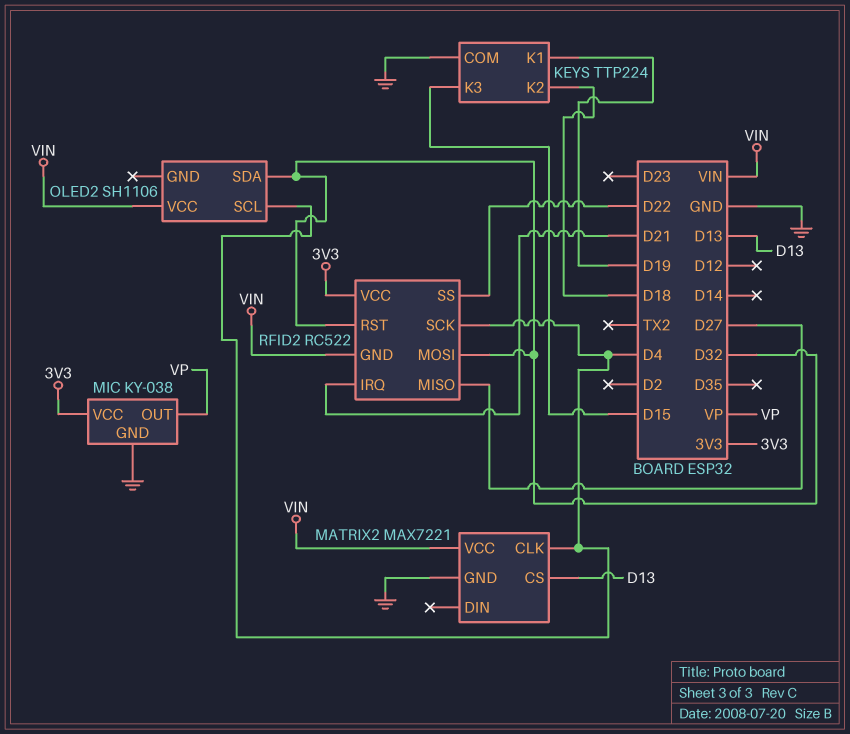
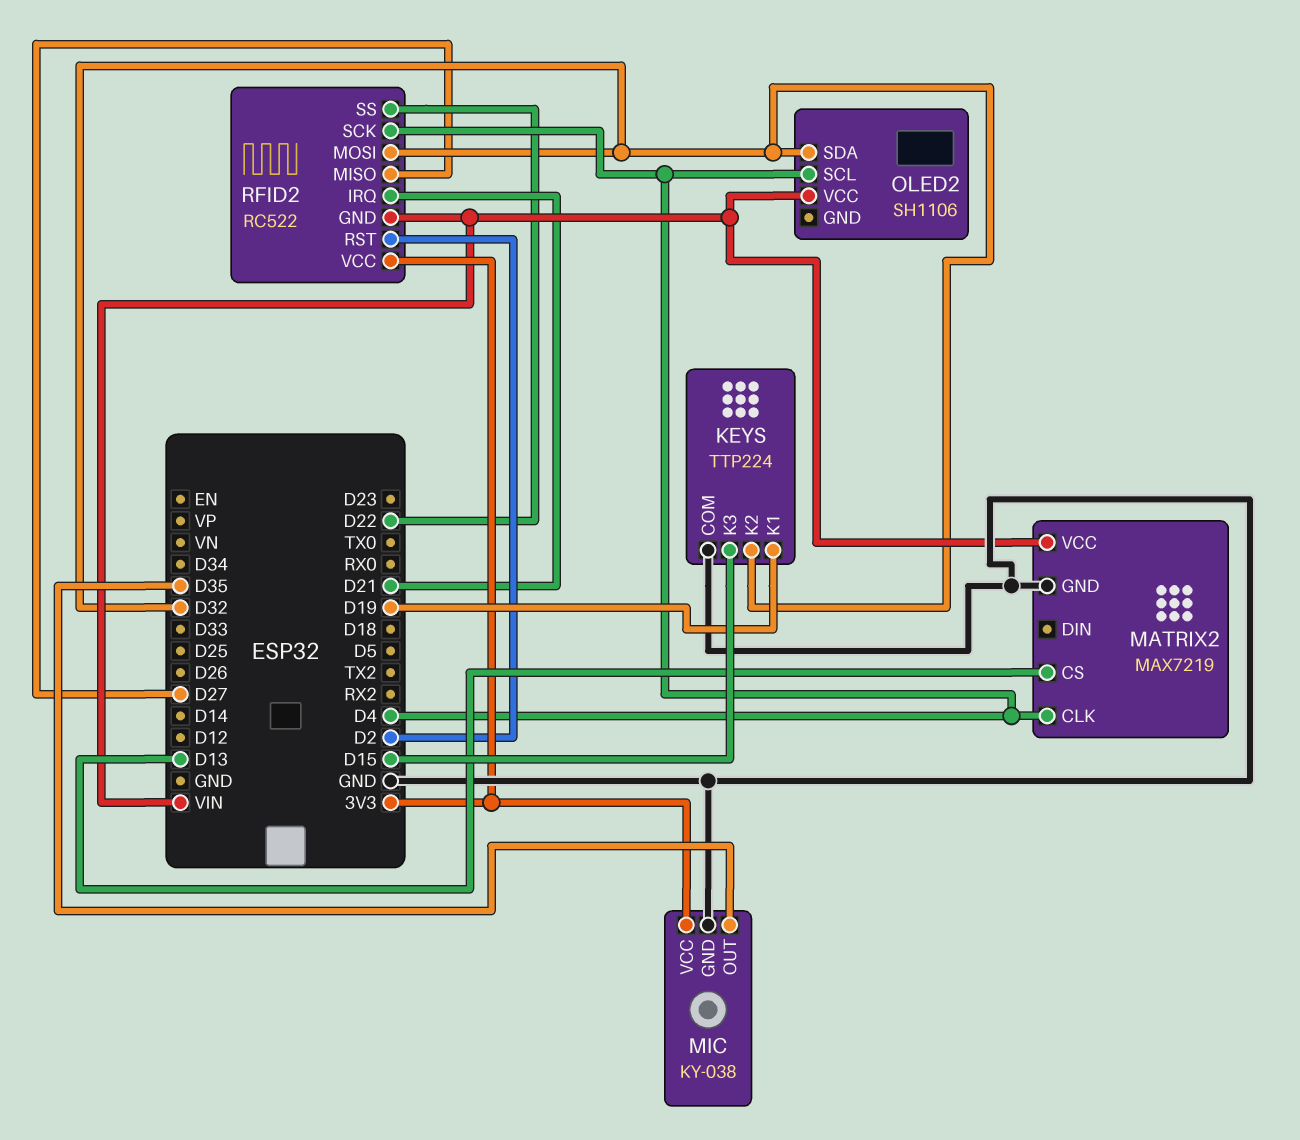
KEYS pin K2: D18 -> D32
MATRIX2: MAX7221 -> MAX7219
MIC pin OUT: VP -> D35
RFID2 pin RST: D32 -> D2

